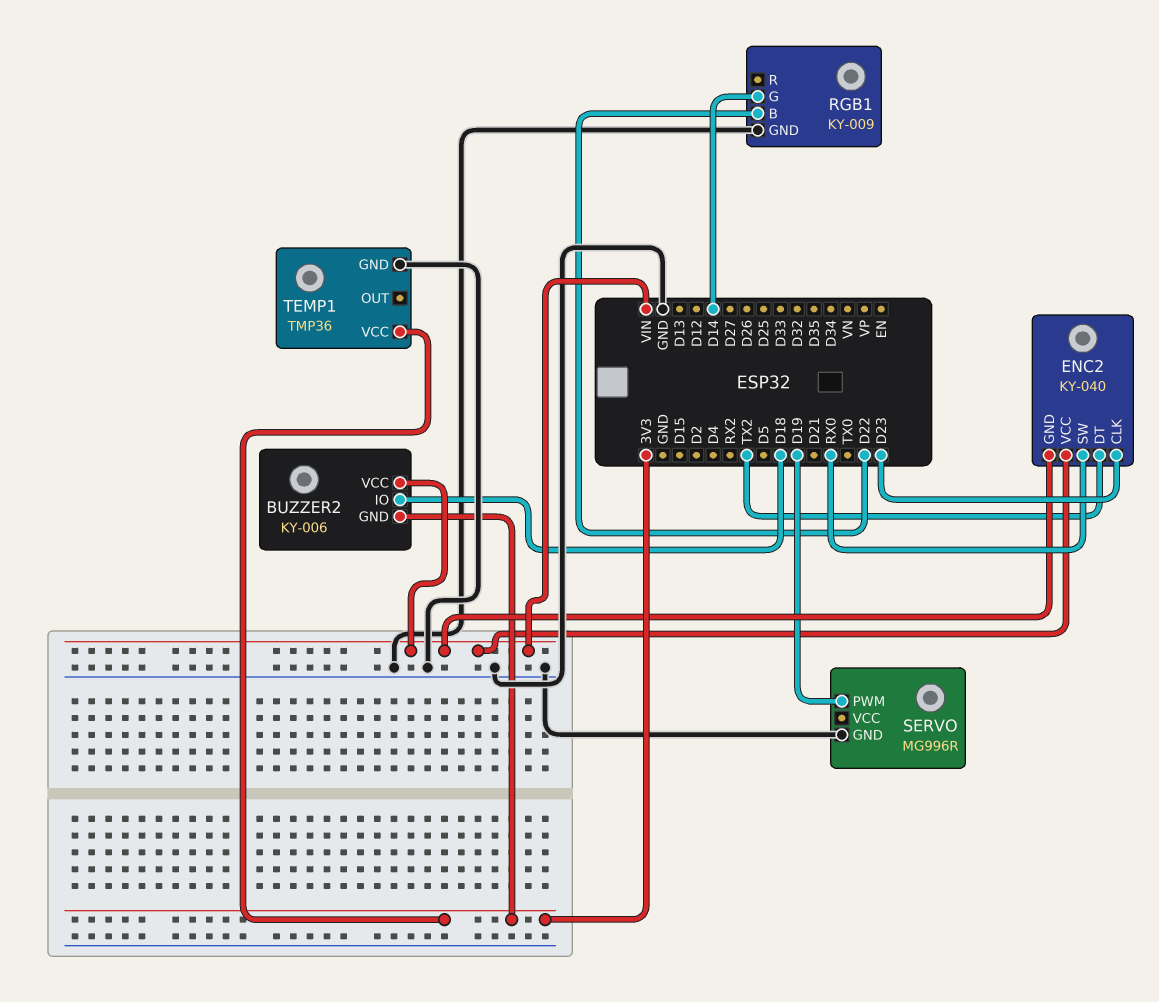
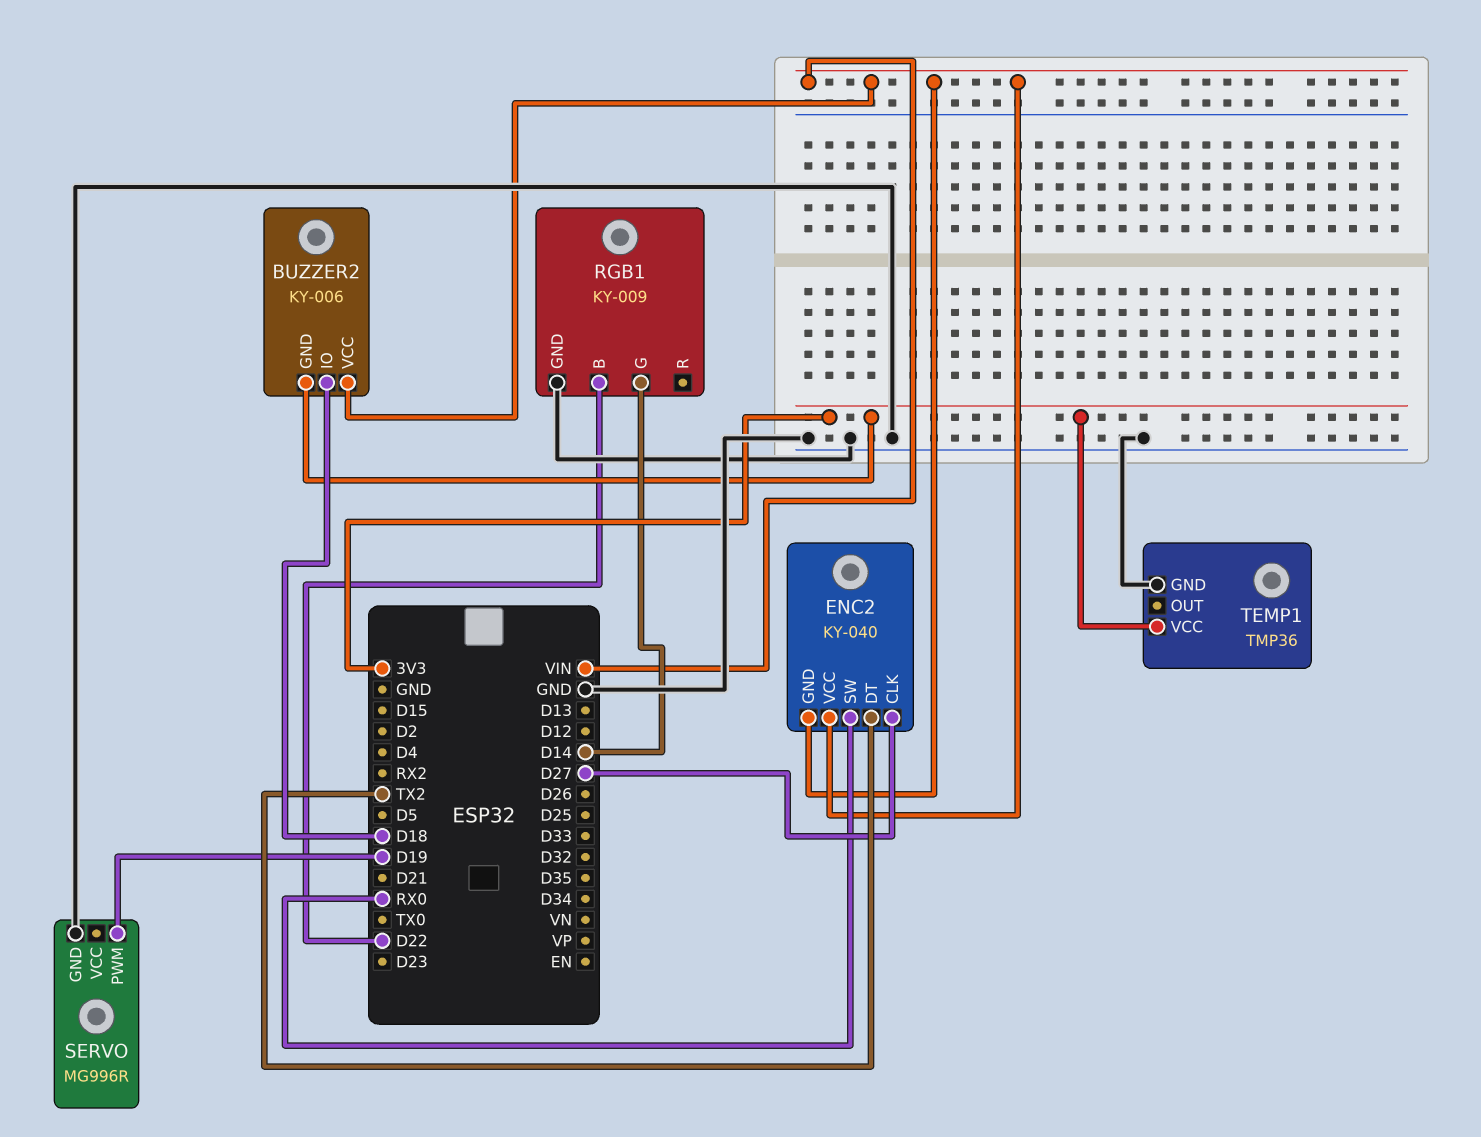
ENC2 pin CLK: D23 -> D27

